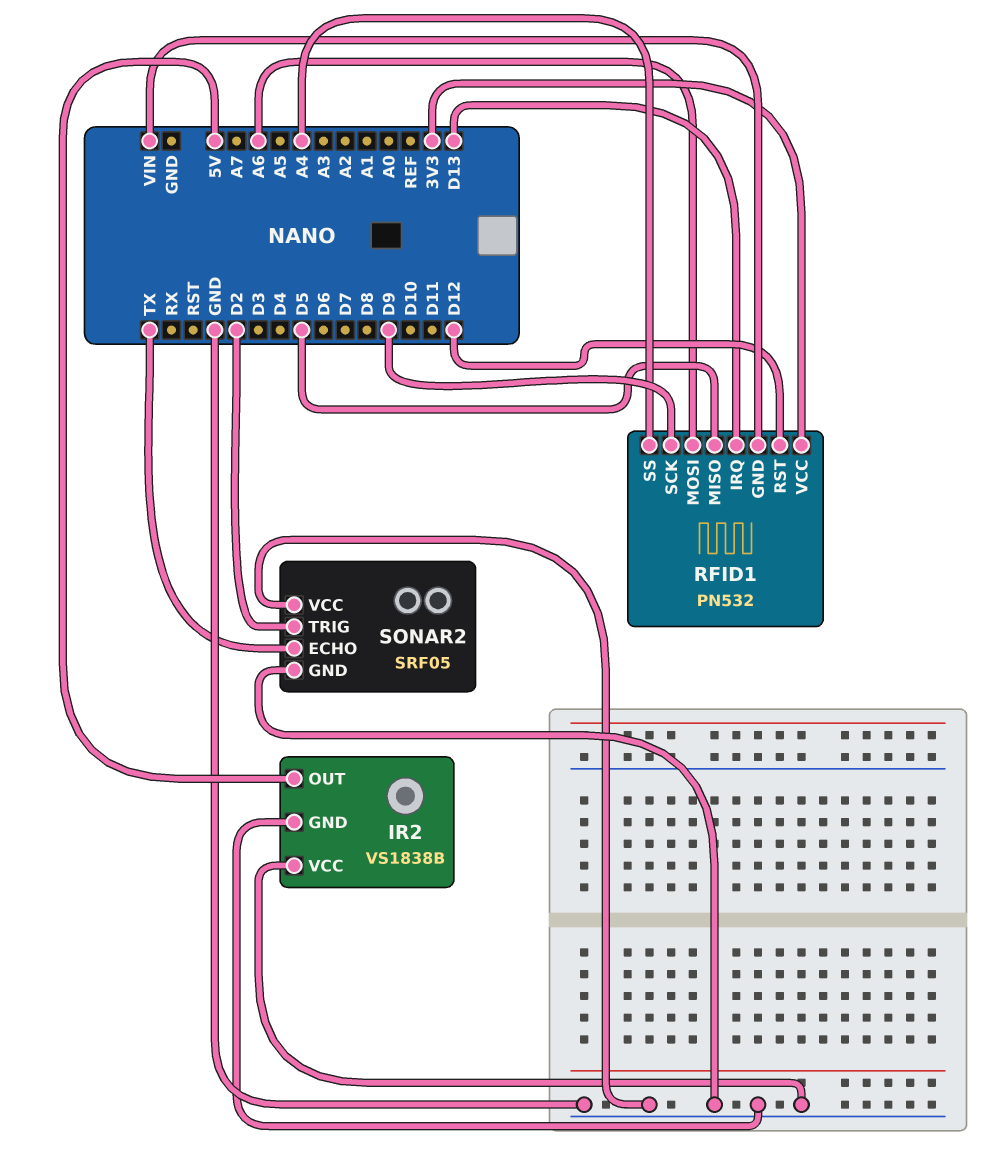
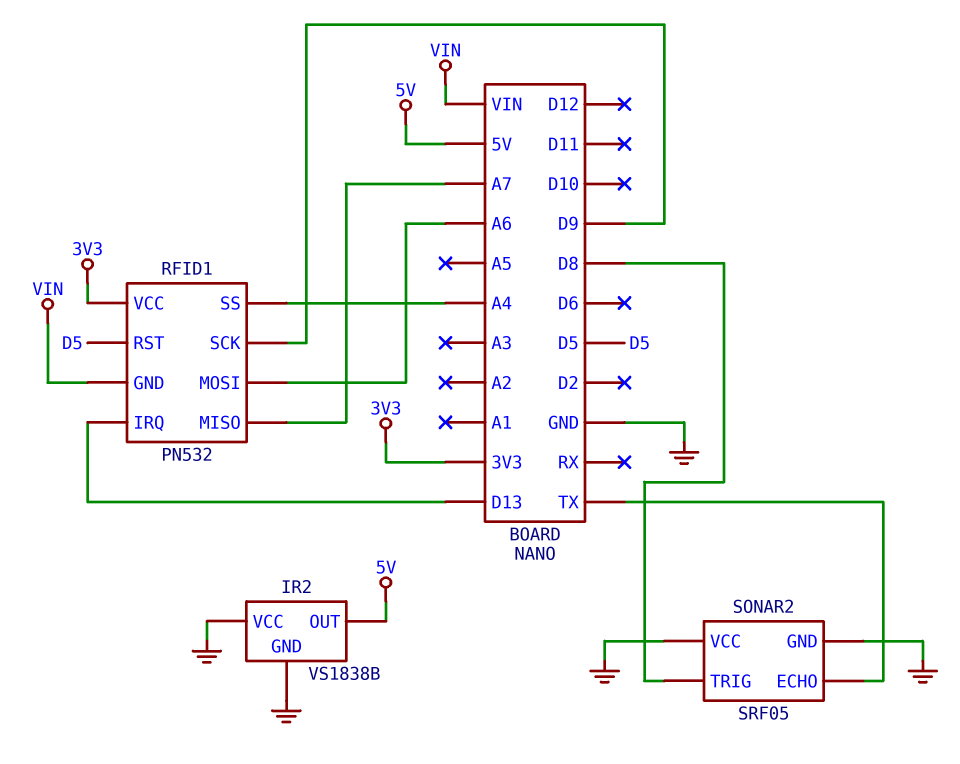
RFID1 pin MISO: D5 -> A7
RFID1 pin RST: D12 -> D5
SONAR2 pin TRIG: D2 -> D8

